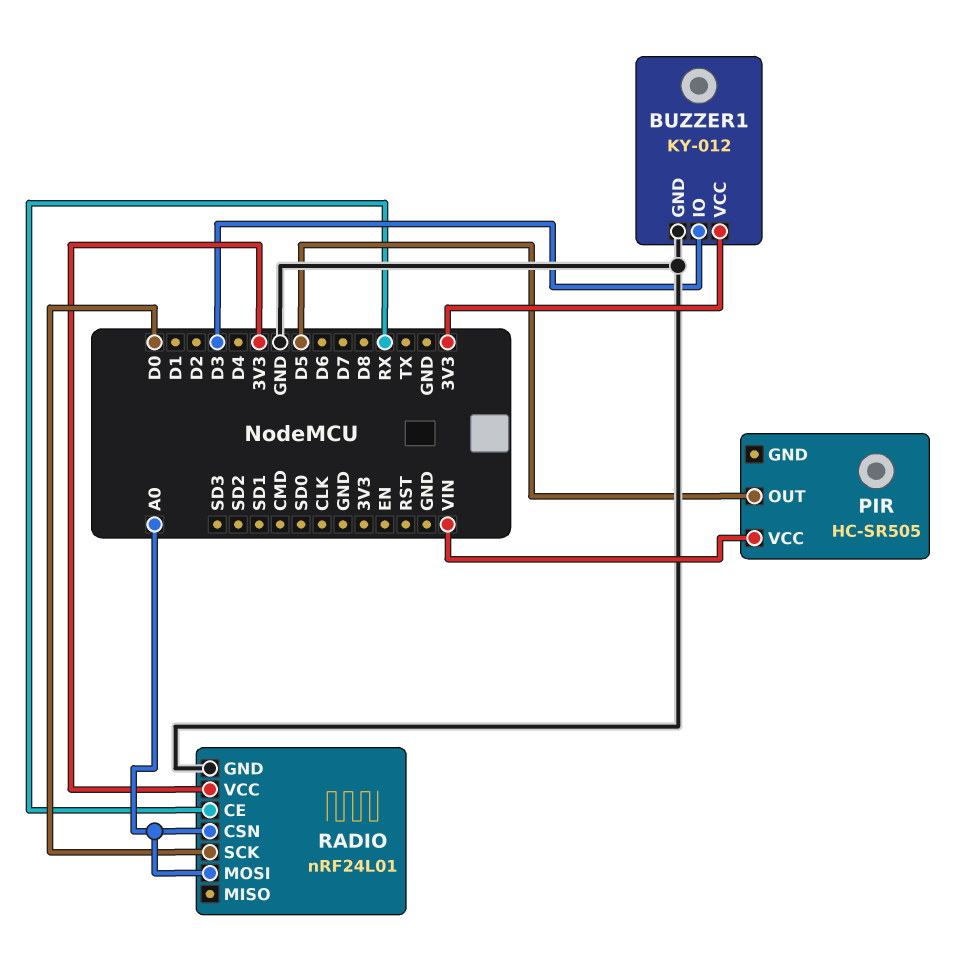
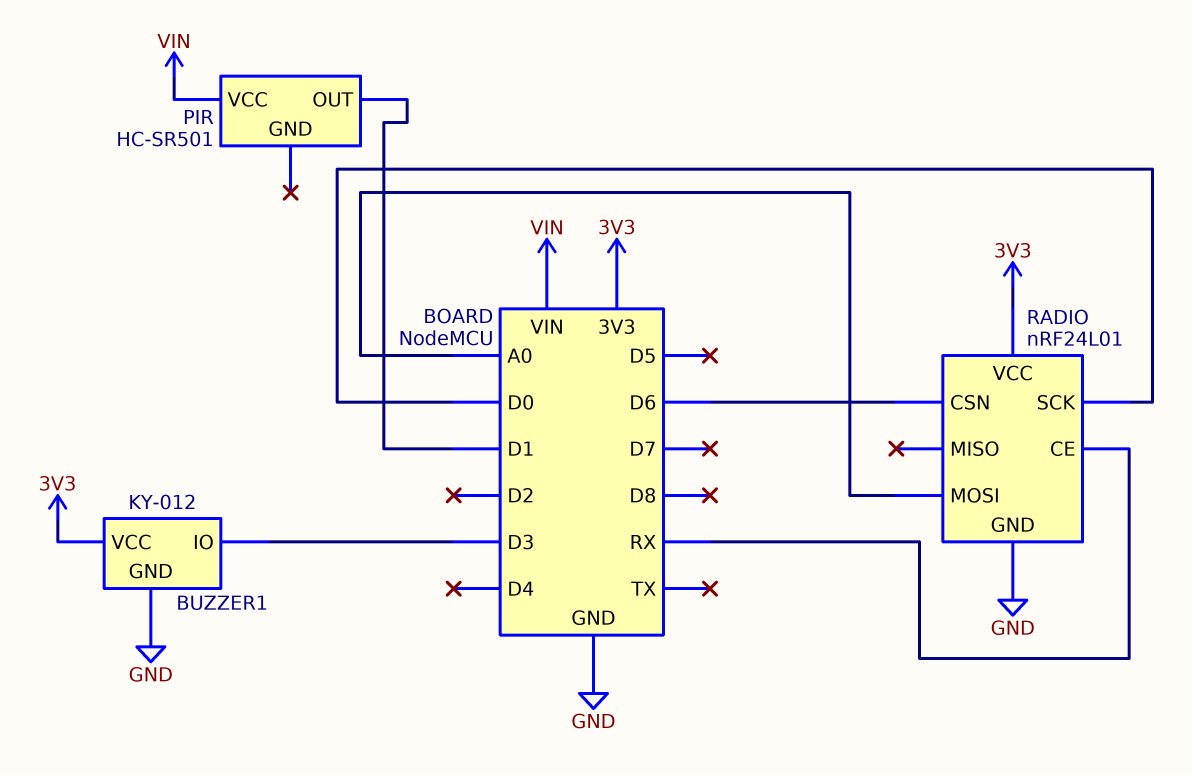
PIR: HC-SR505 -> HC-SR501
PIR pin OUT: D5 -> D1
RADIO pin CSN: A0 -> D6

